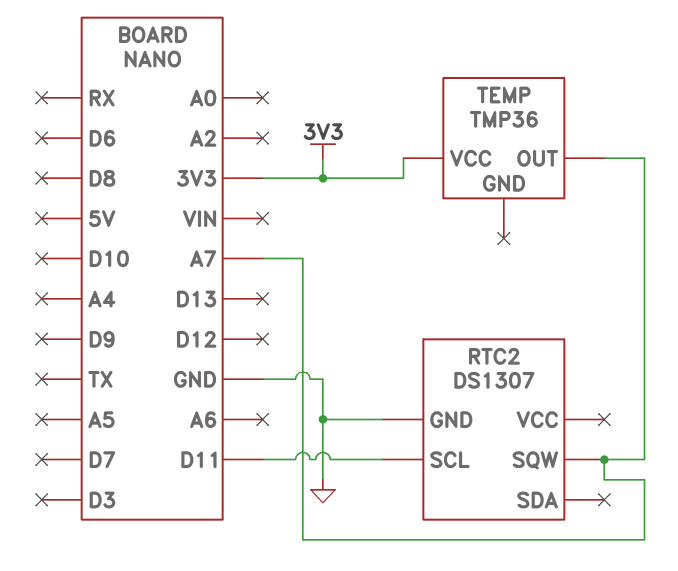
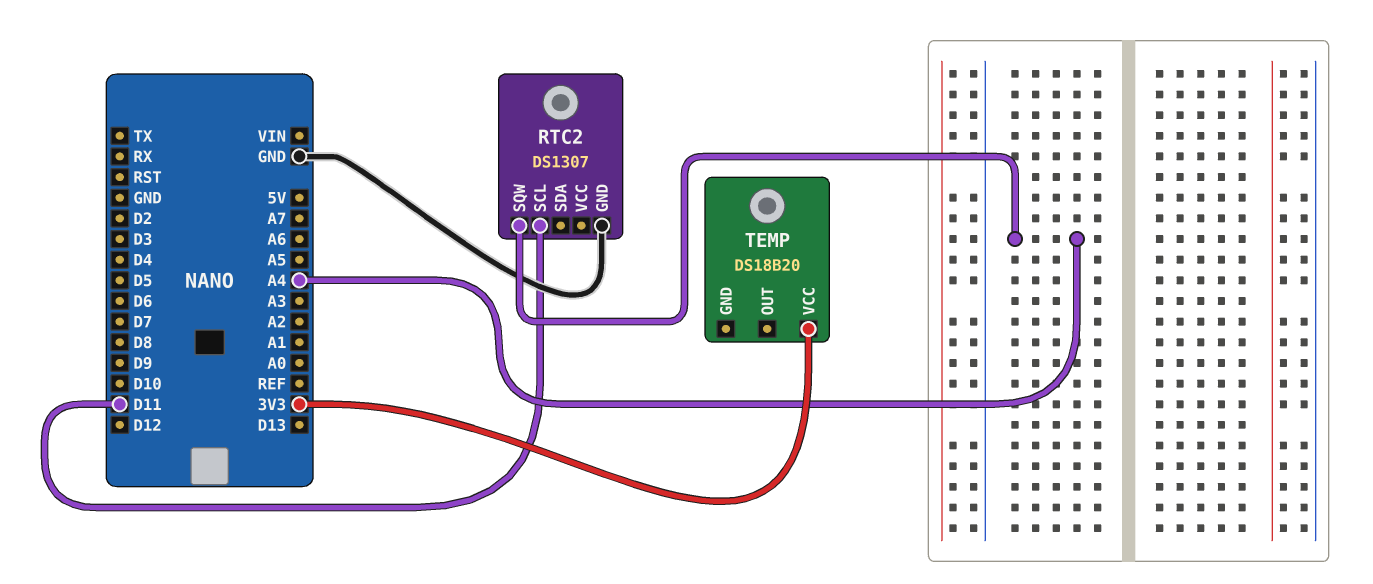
RTC2 pin SQW: A7 -> A4
TEMP: TMP36 -> DS18B20
TEMP pin OUT: A7 -> none

